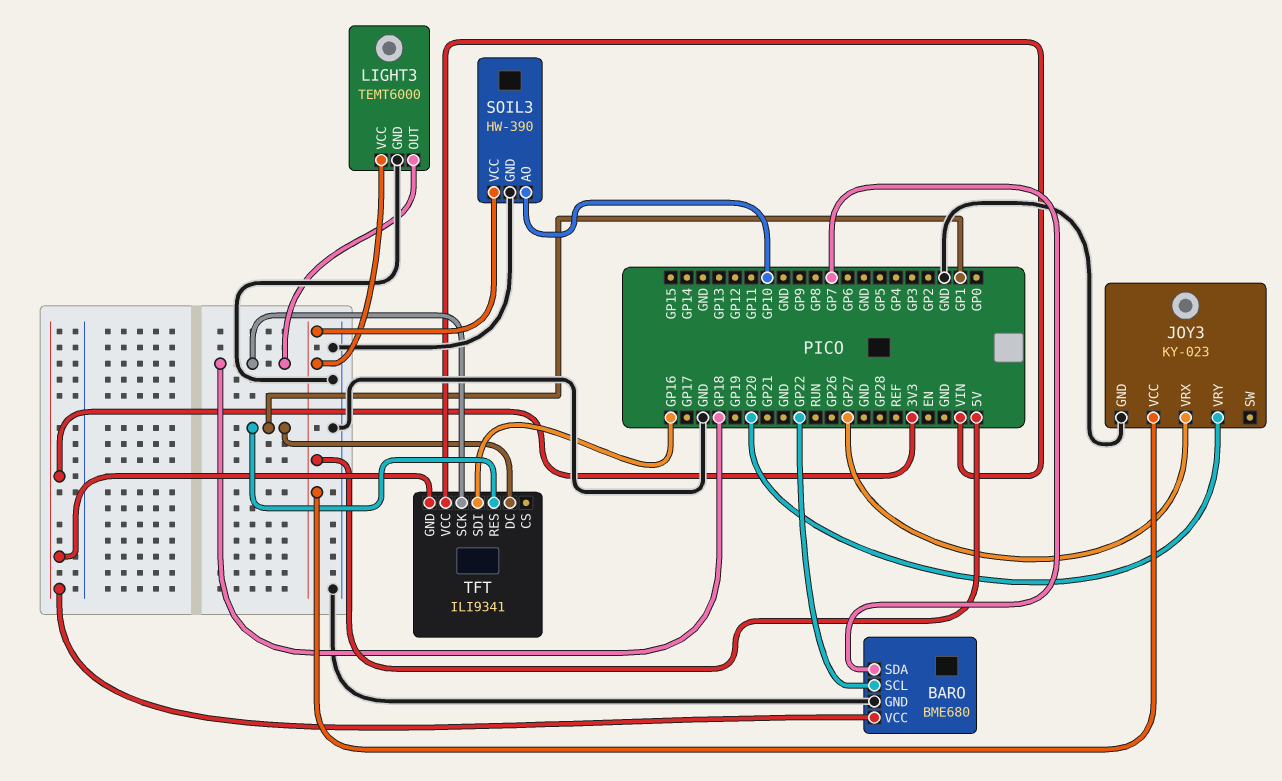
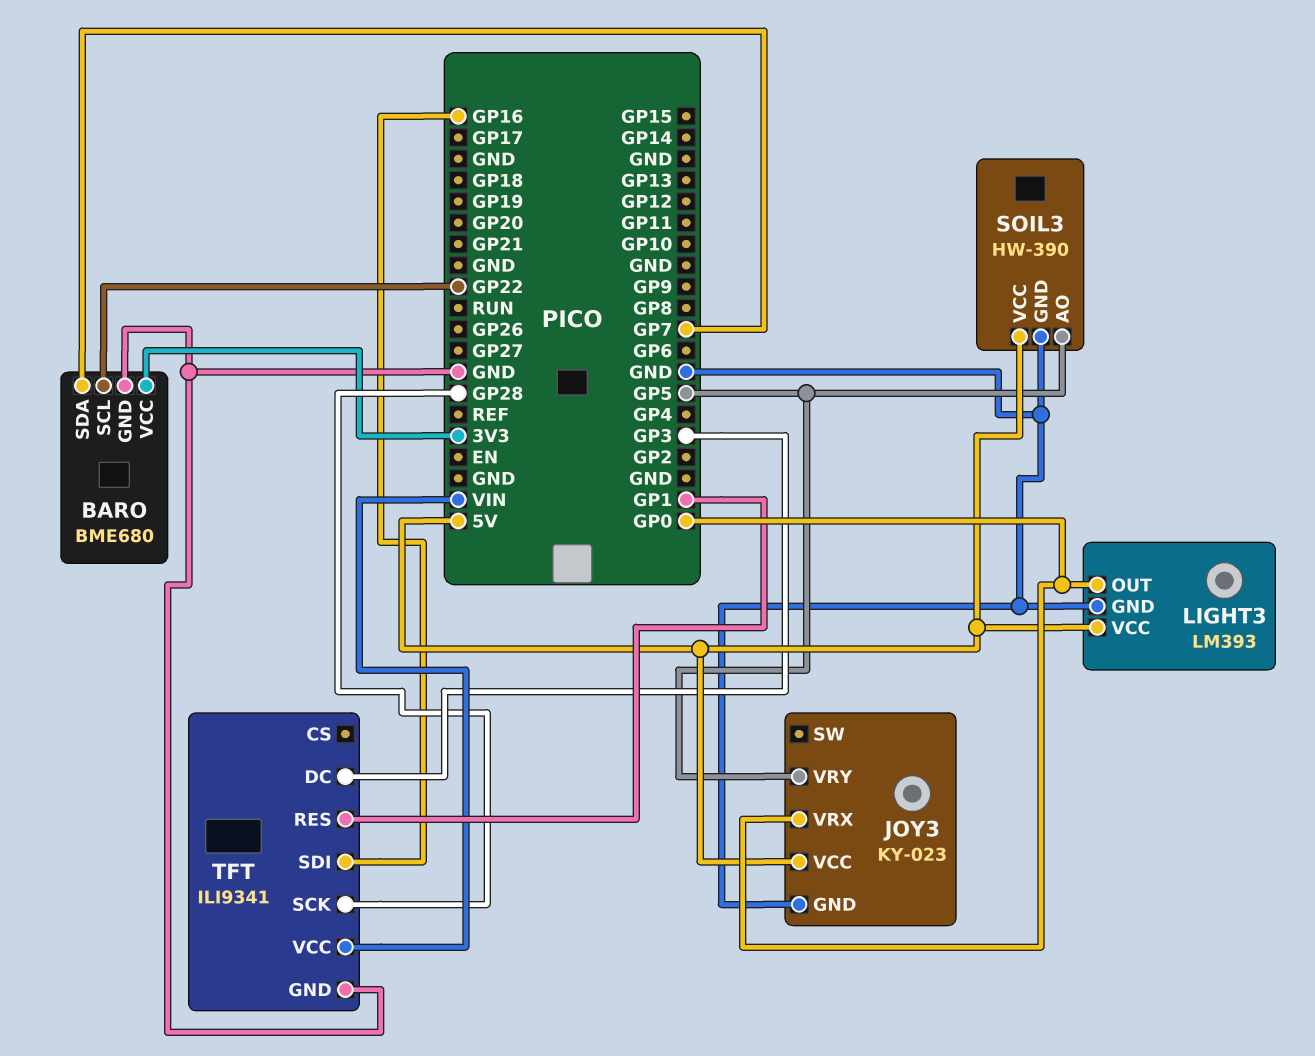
JOY3 pin VRX: GP27 -> GP0
JOY3 pin VRY: GP20 -> GP5
LIGHT3: TEMT6000 -> LM393
LIGHT3 pin OUT: GP18 -> GP0
SOIL3 pin AO: GP10 -> GP5
TFT pin DC: GP1 -> GP3
TFT pin GND: 3V3 -> GND
TFT pin SCK: GP18 -> GP28

